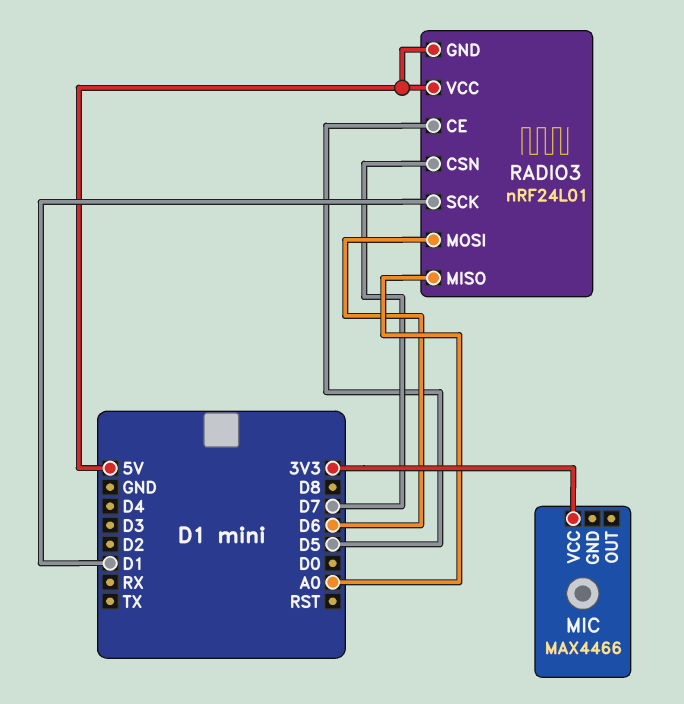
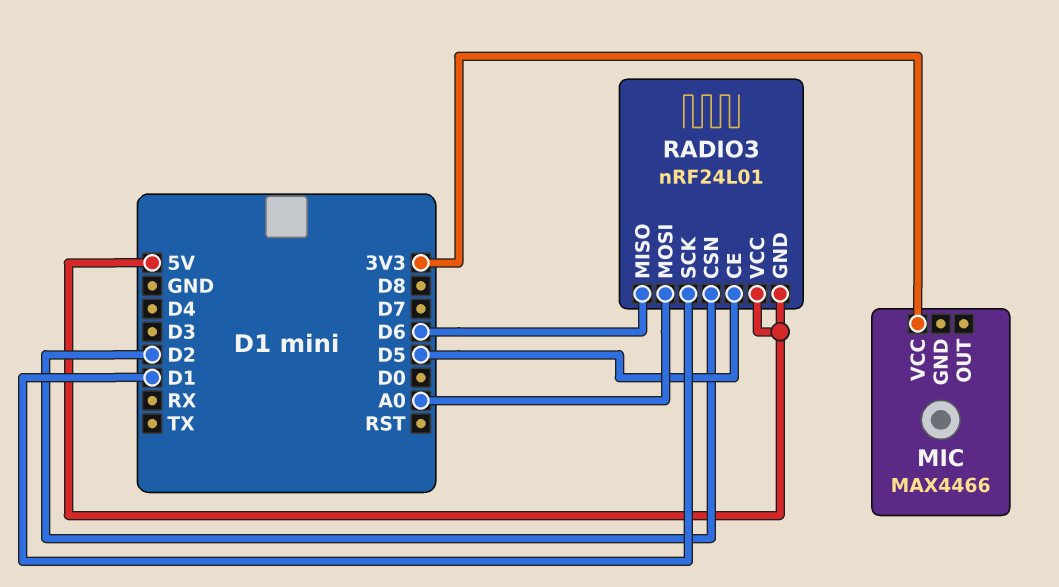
RADIO3 pin CSN: D7 -> D2
RADIO3 pin MISO: A0 -> D6
RADIO3 pin MOSI: D6 -> A0

